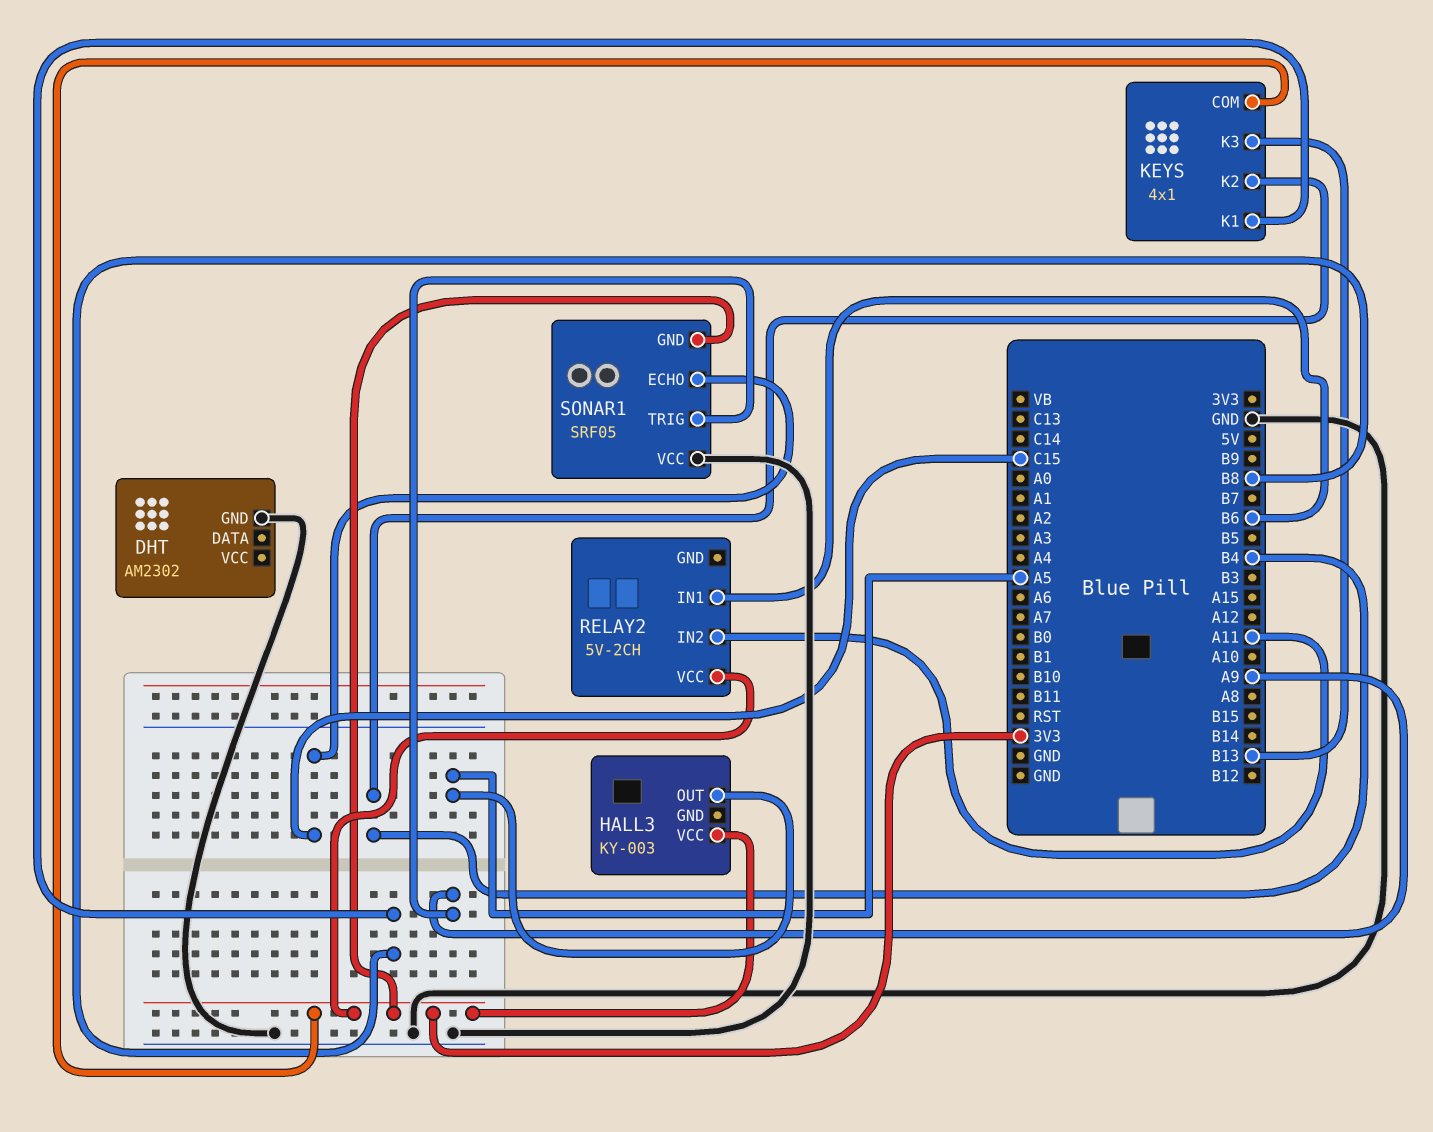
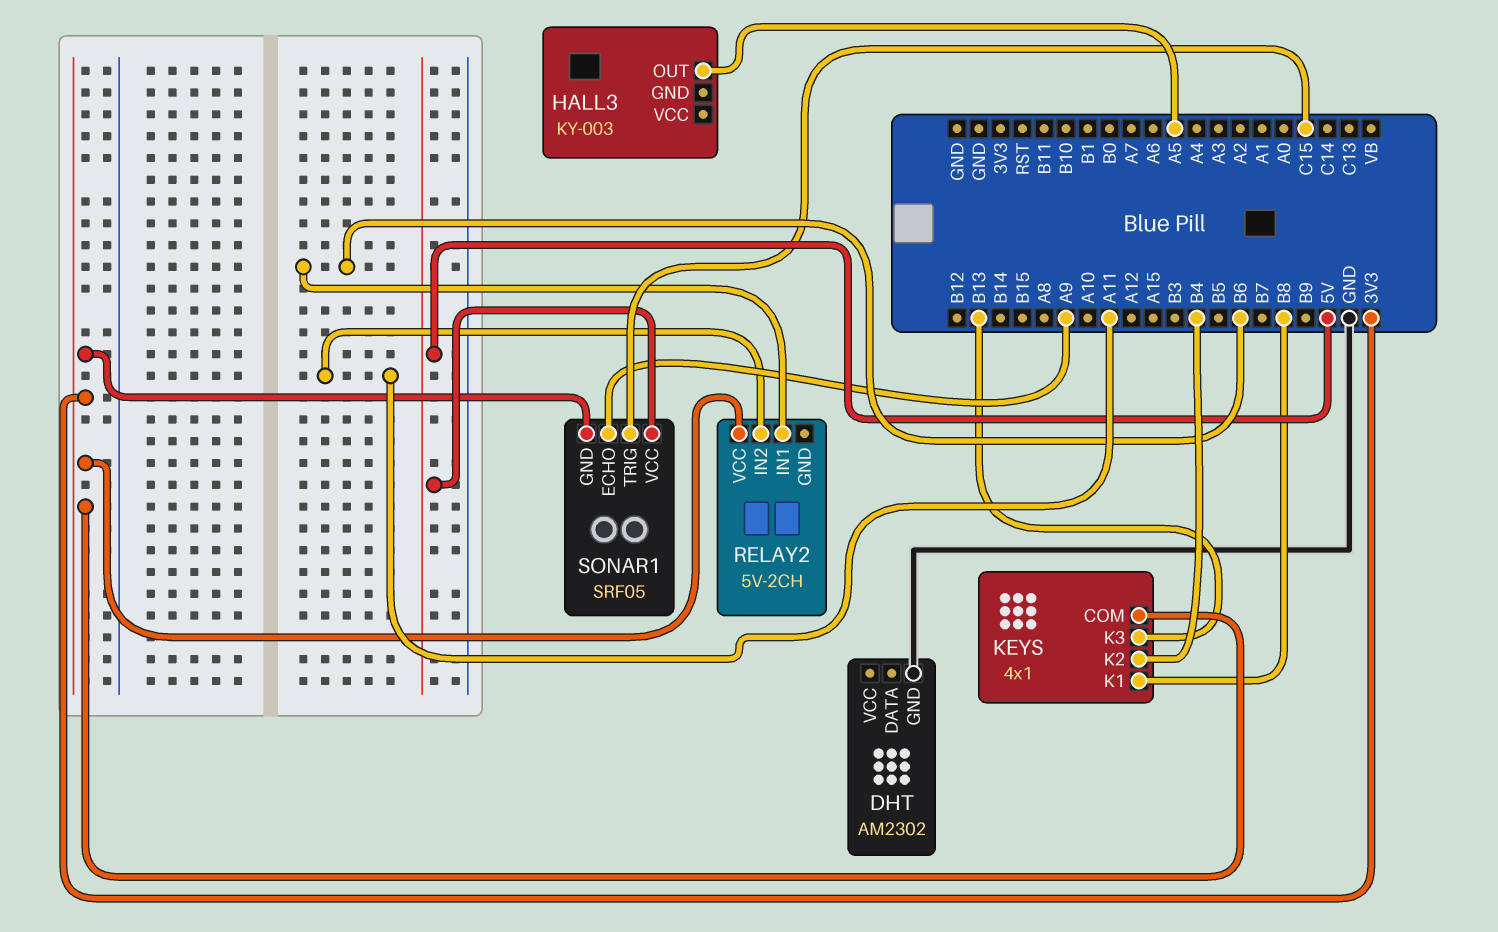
HALL3 pin VCC: 3V3 -> none
SONAR1 pin ECHO: C15 -> A9
SONAR1 pin TRIG: A9 -> C15
SONAR1 pin VCC: GND -> 5V

